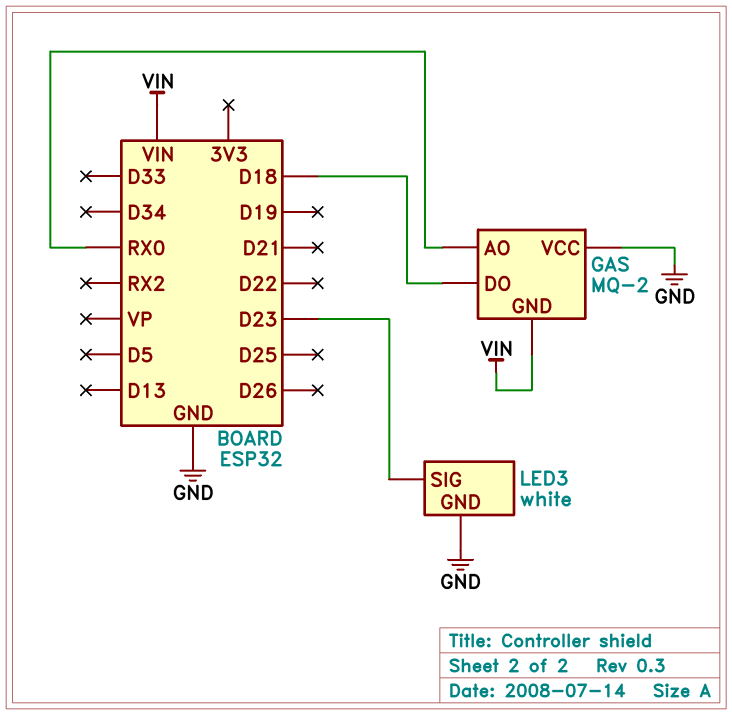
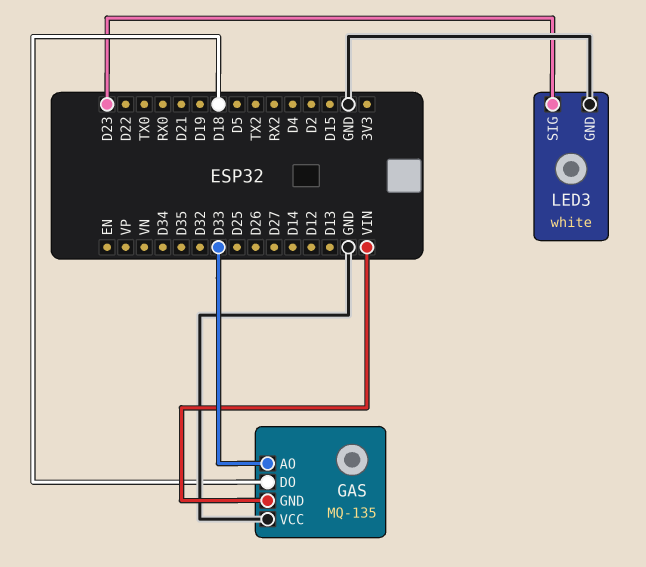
GAS: MQ-2 -> MQ-135
GAS pin AO: RX0 -> D33

